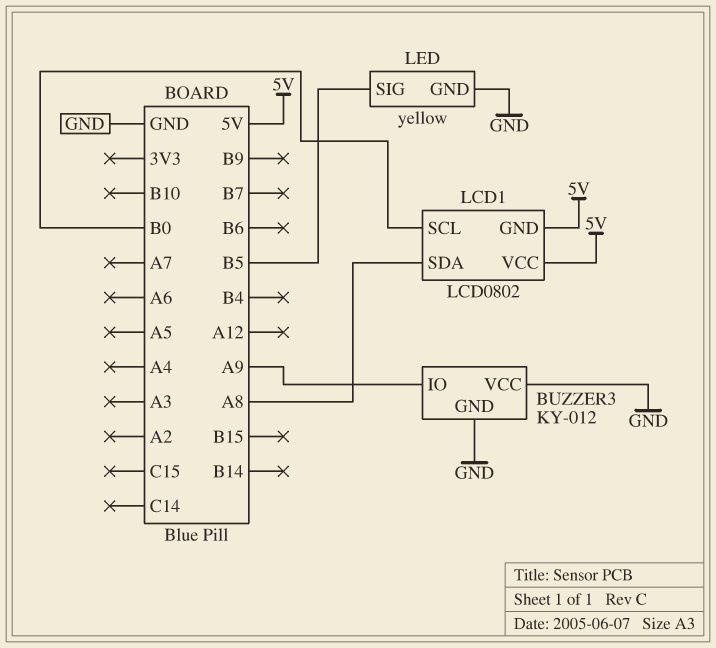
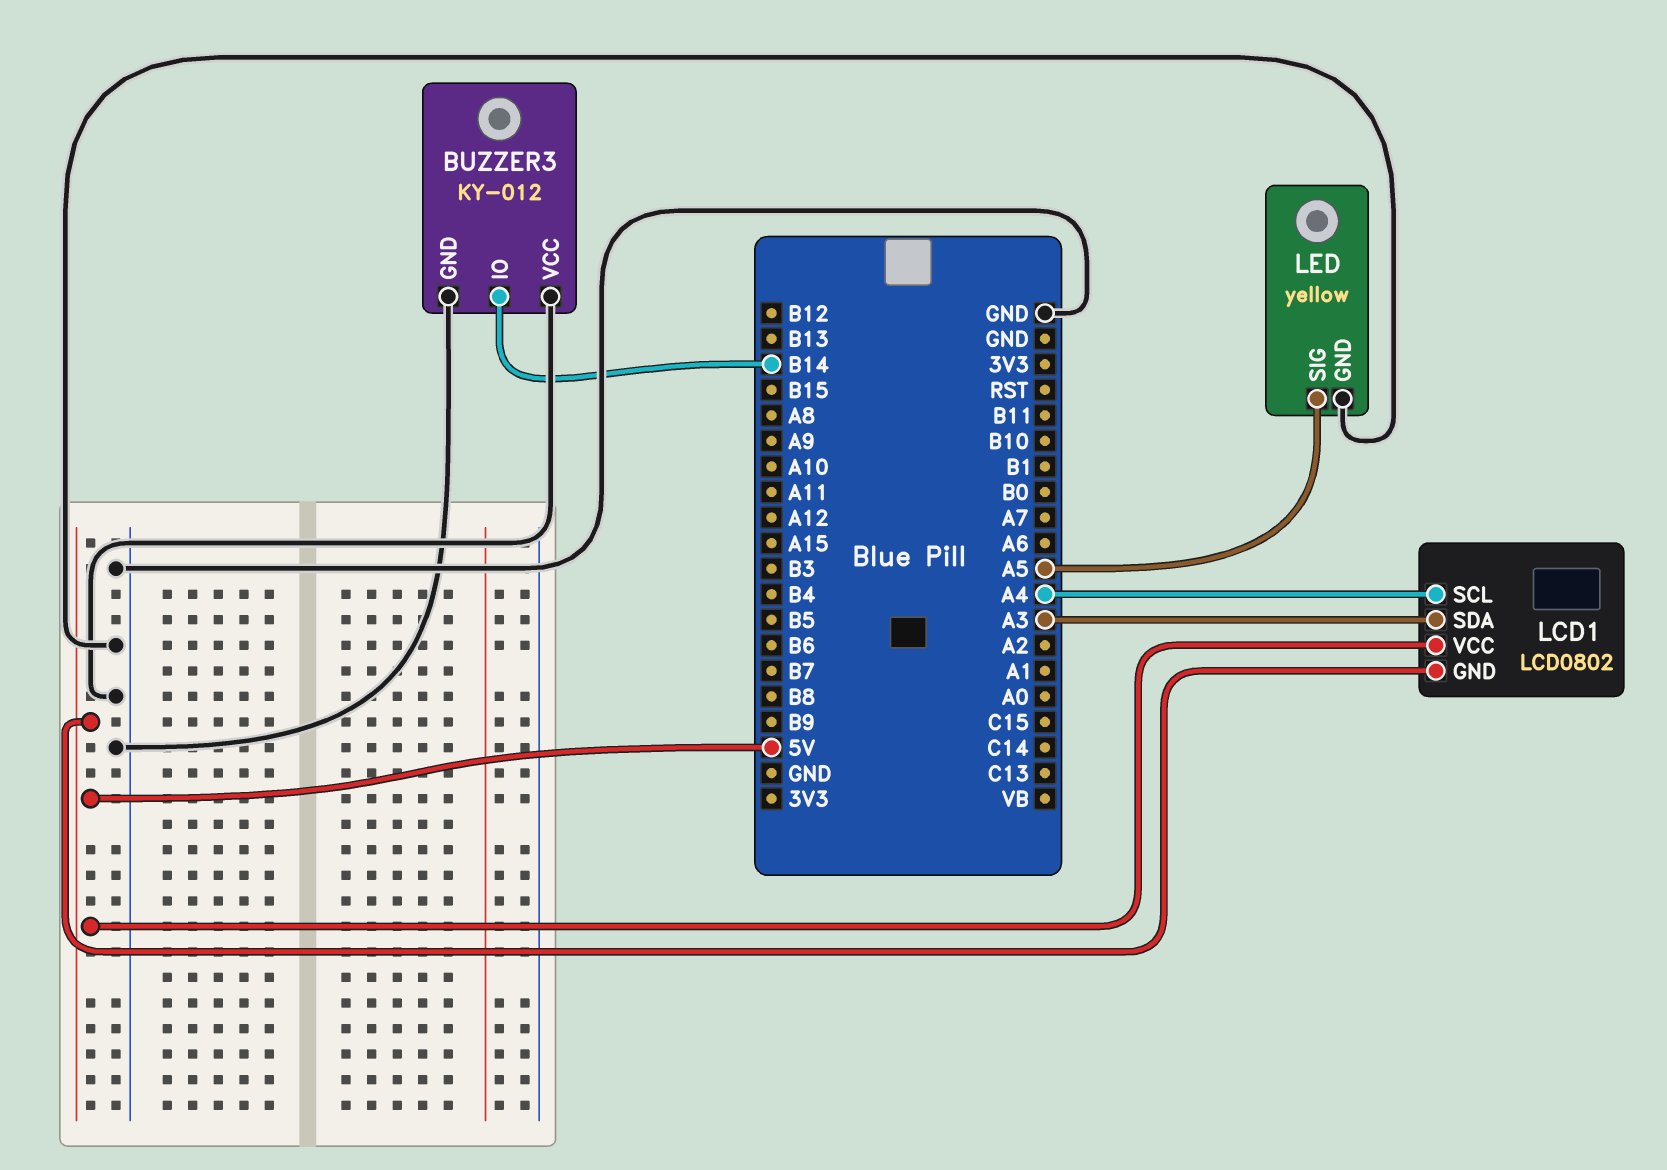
BUZZER3 pin IO: A9 -> B14
LCD1 pin SCL: B0 -> A4
LCD1 pin SDA: A8 -> A3
LED pin SIG: B5 -> A5

